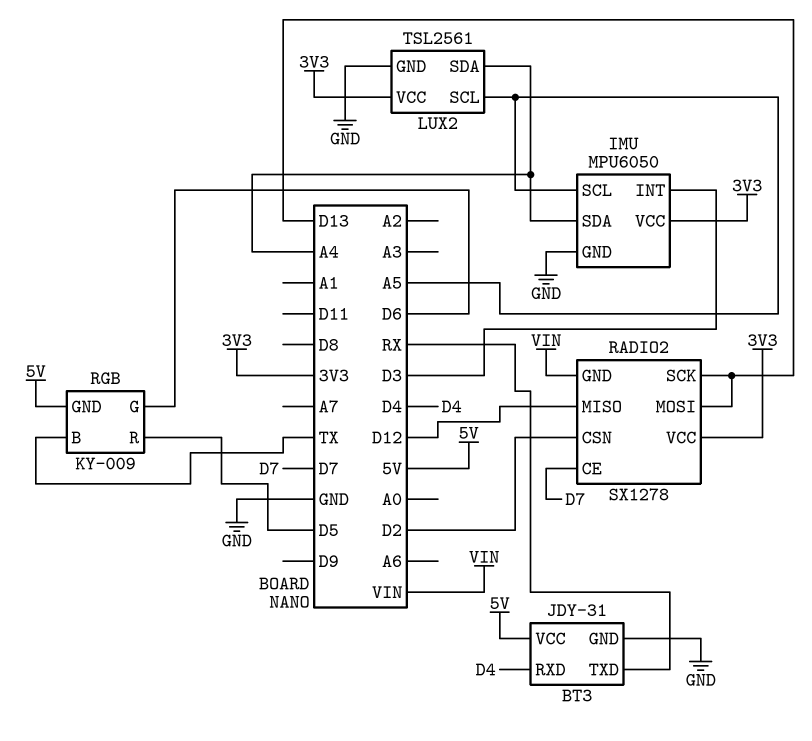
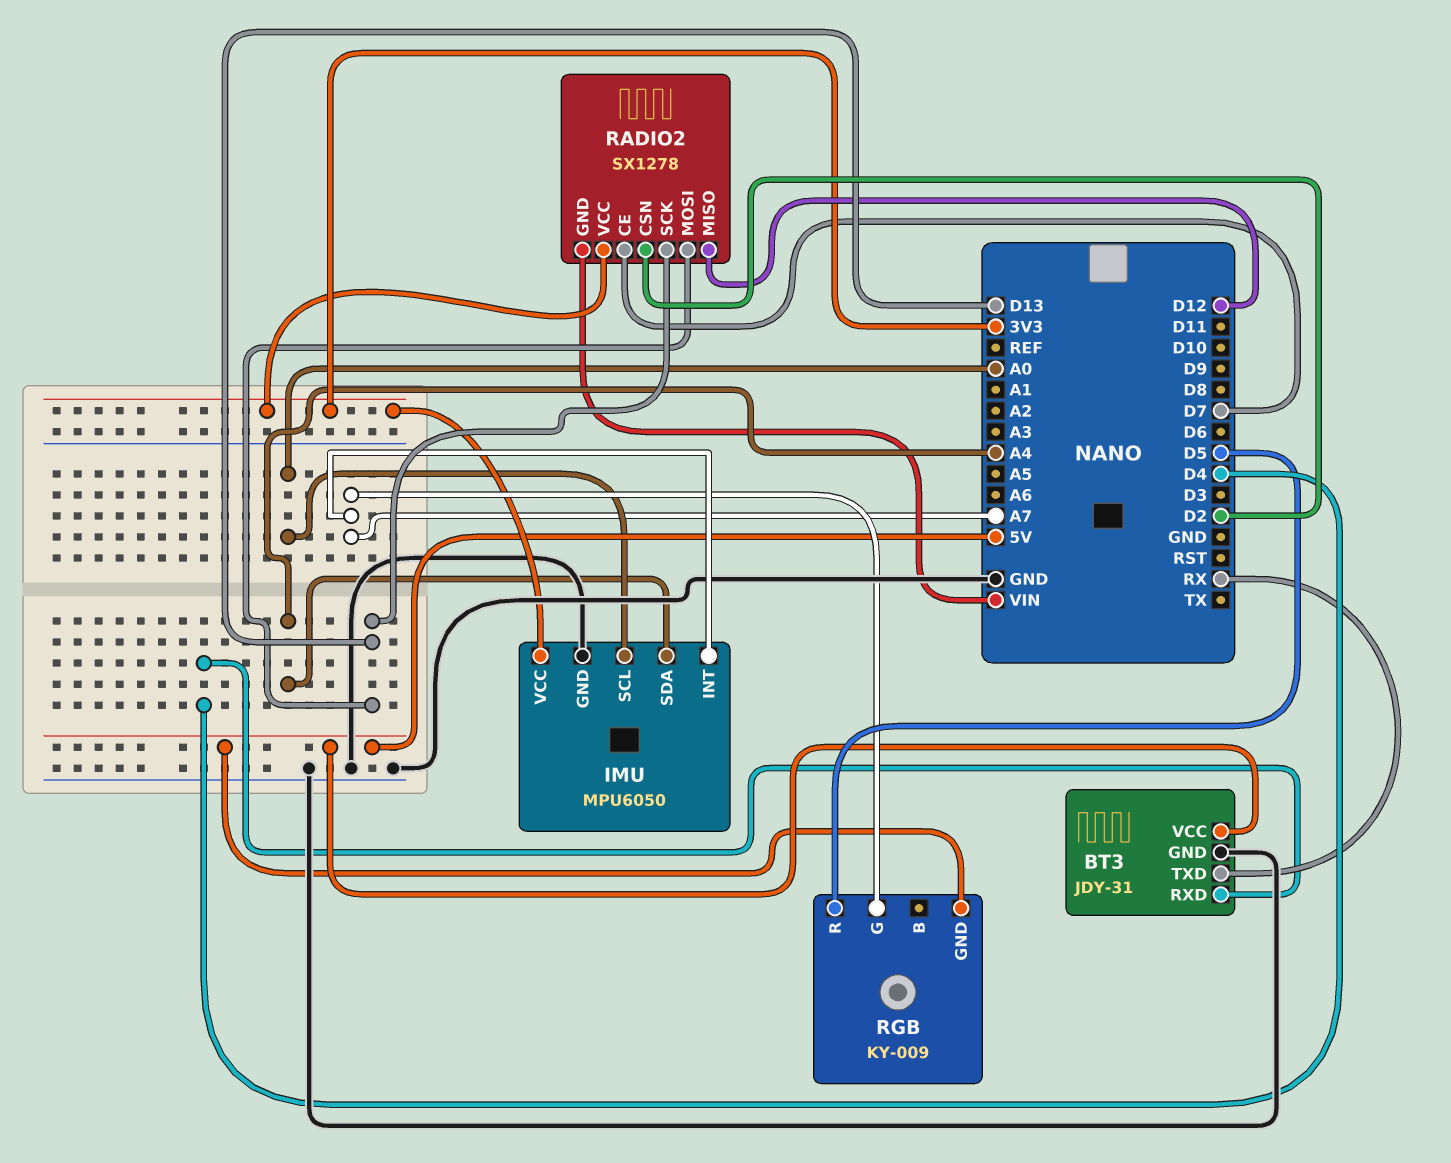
IMU pin INT: D3 -> A7
IMU pin SCL: A5 -> A0
LUX2: TSL2561 -> none
LUX2 pin GND: GND -> none
LUX2 pin SCL: A5 -> none
LUX2 pin SDA: A4 -> none
LUX2 pin VCC: 3V3 -> none
RGB pin B: TX -> none
RGB pin G: D6 -> A7

